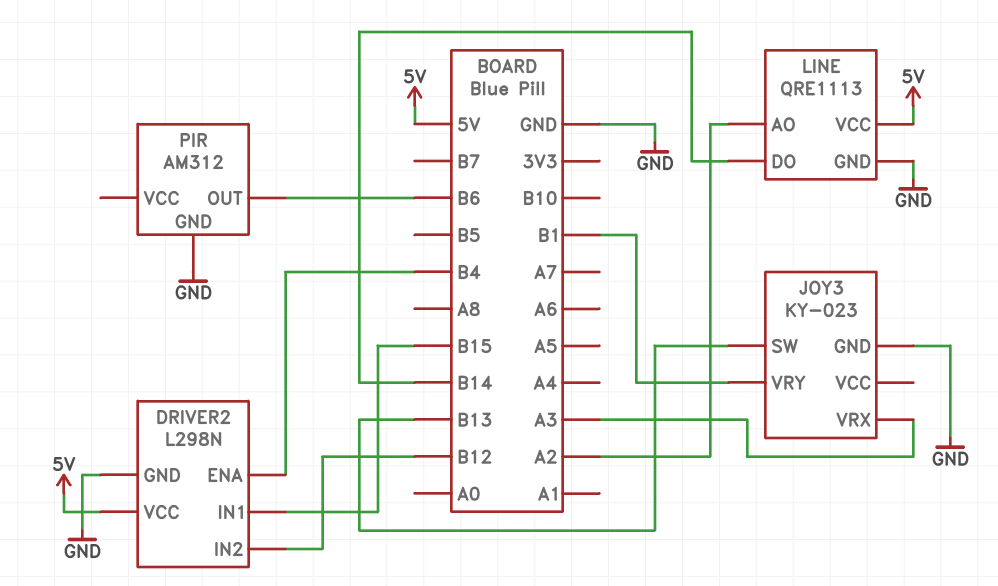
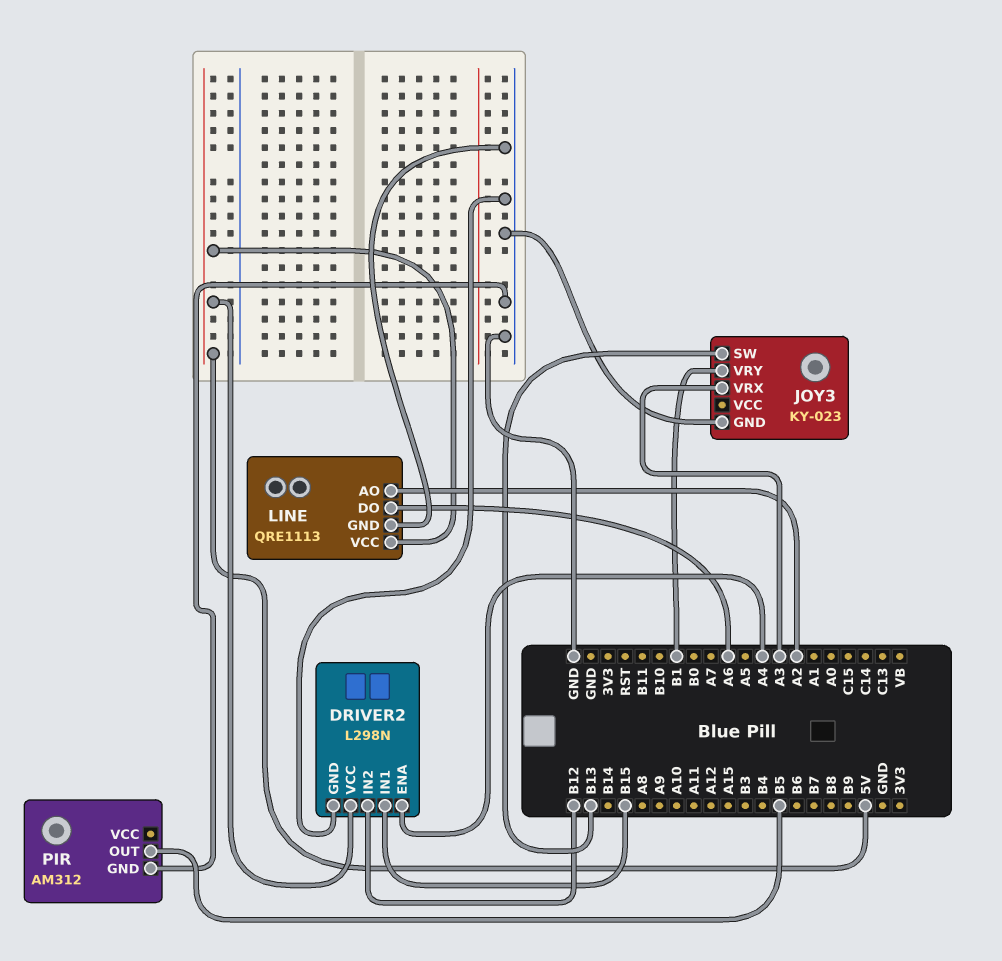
DRIVER2 pin ENA: B4 -> A4
LINE pin DO: B14 -> A6
PIR pin OUT: B6 -> B5

